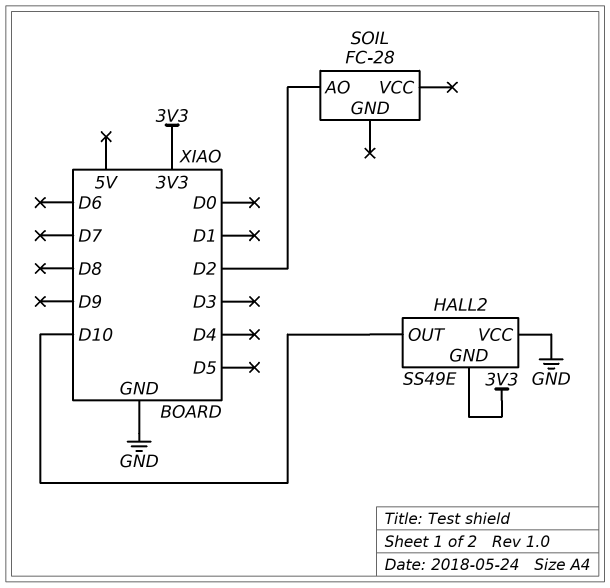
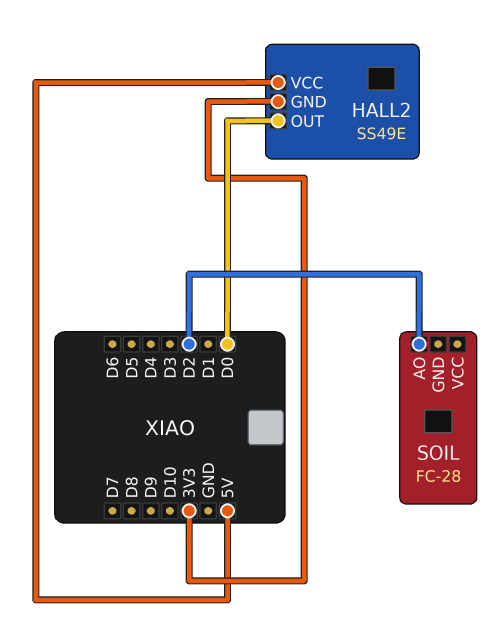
HALL2 pin OUT: D10 -> D0
HALL2 pin VCC: GND -> 5V

